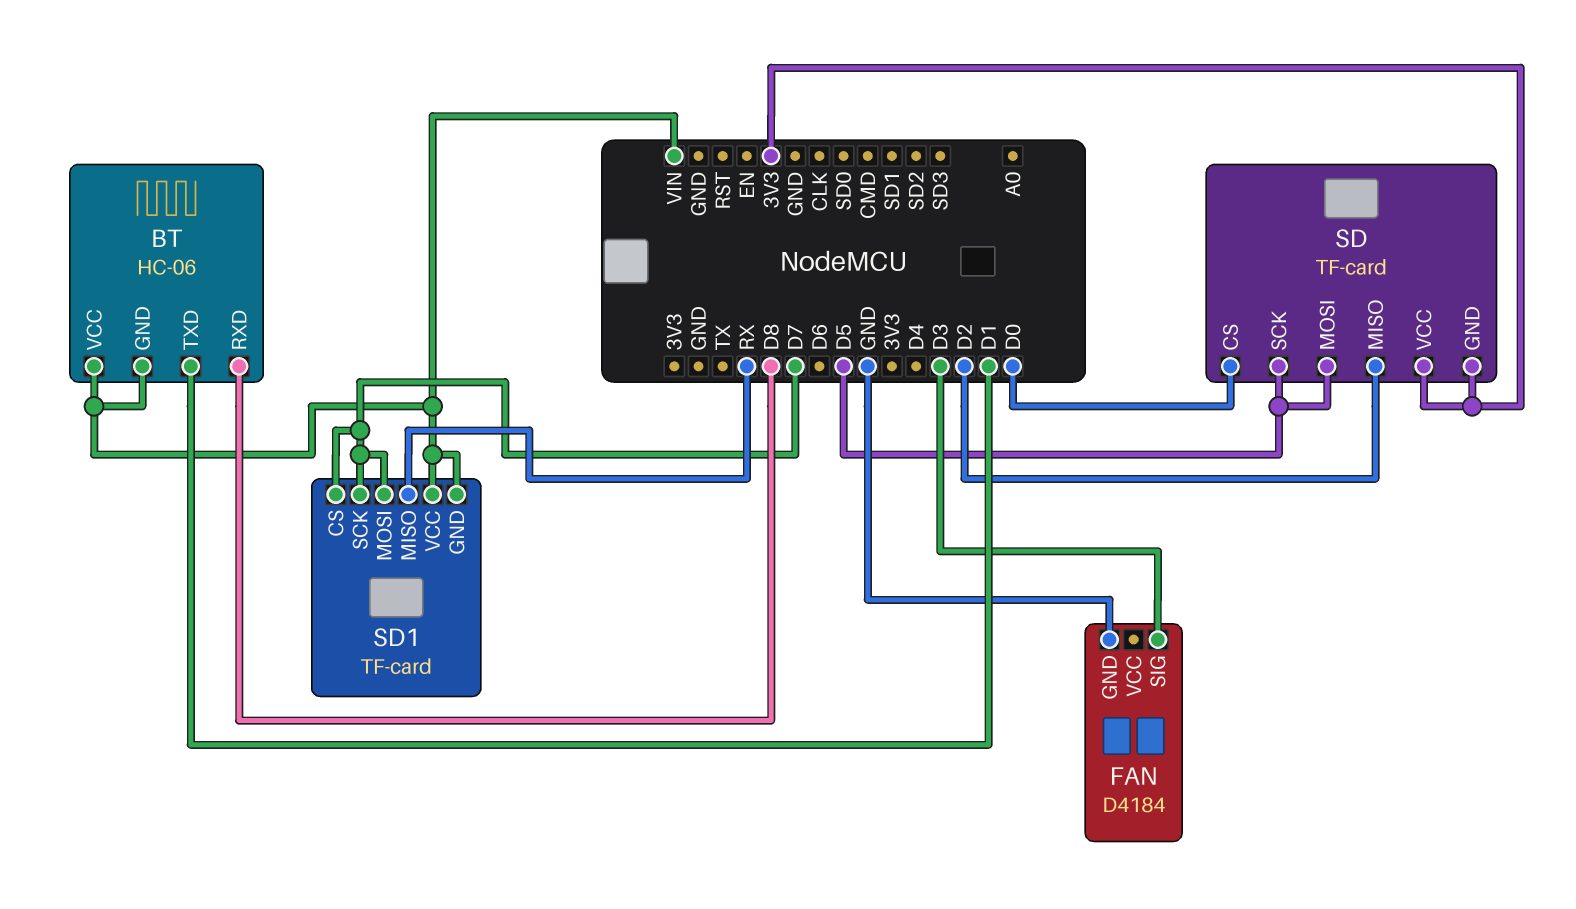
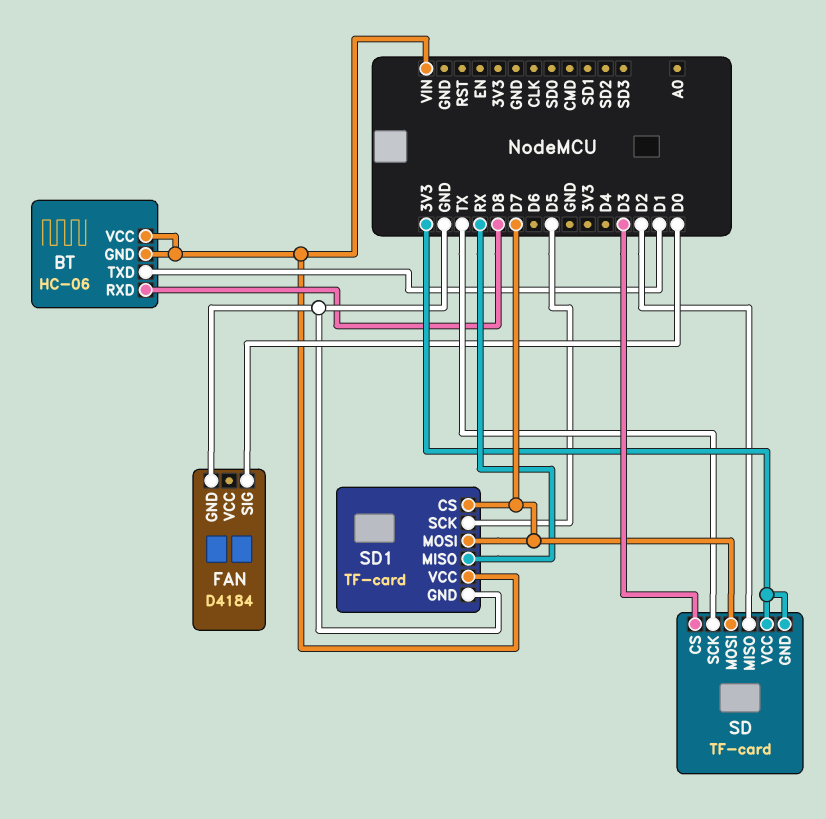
FAN pin SIG: D3 -> D0
SD pin CS: D0 -> D3
SD pin MOSI: D5 -> D7
SD pin SCK: D5 -> TX
SD1 pin GND: VIN -> GND
SD1 pin SCK: D7 -> D5

